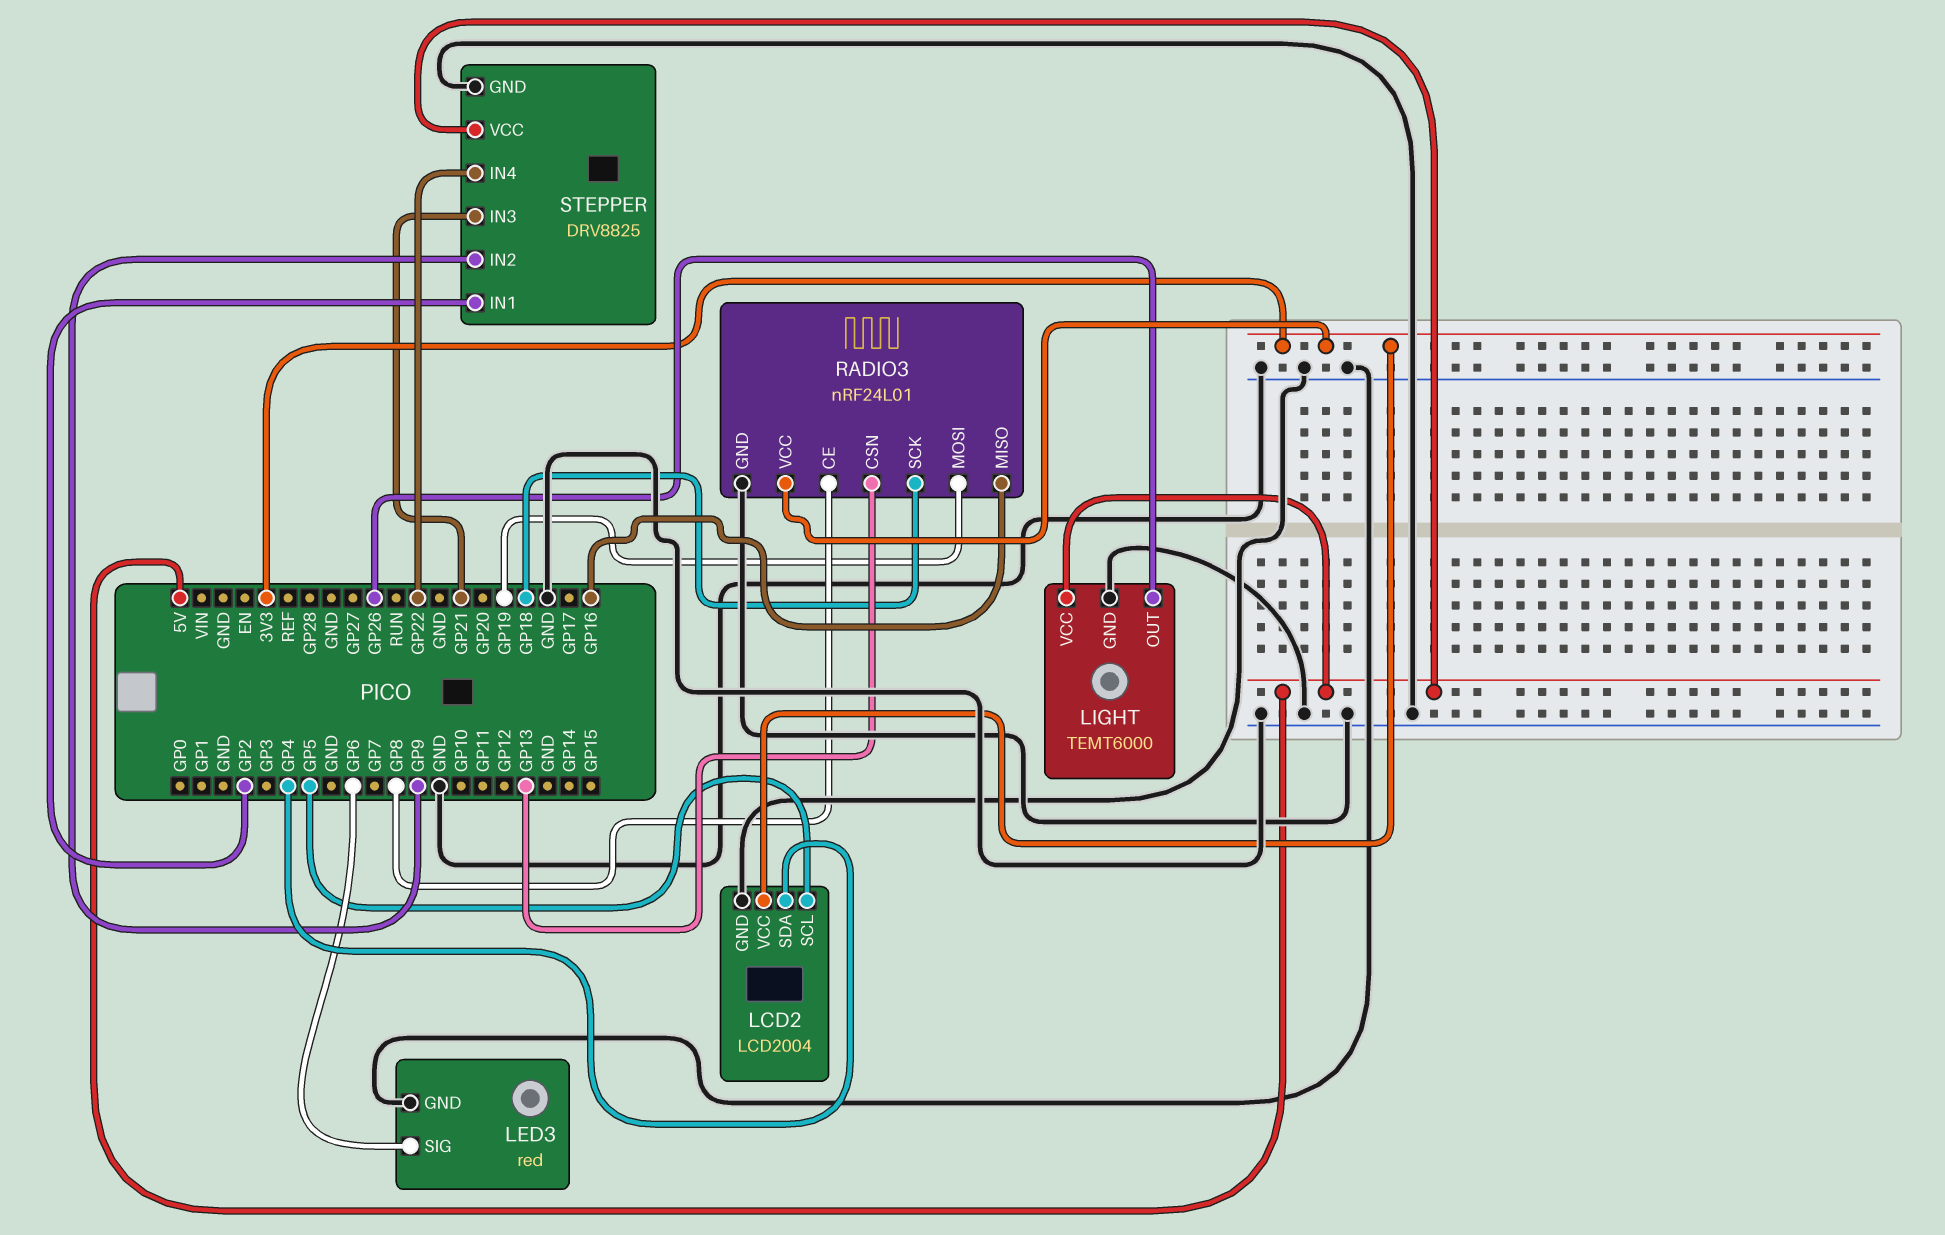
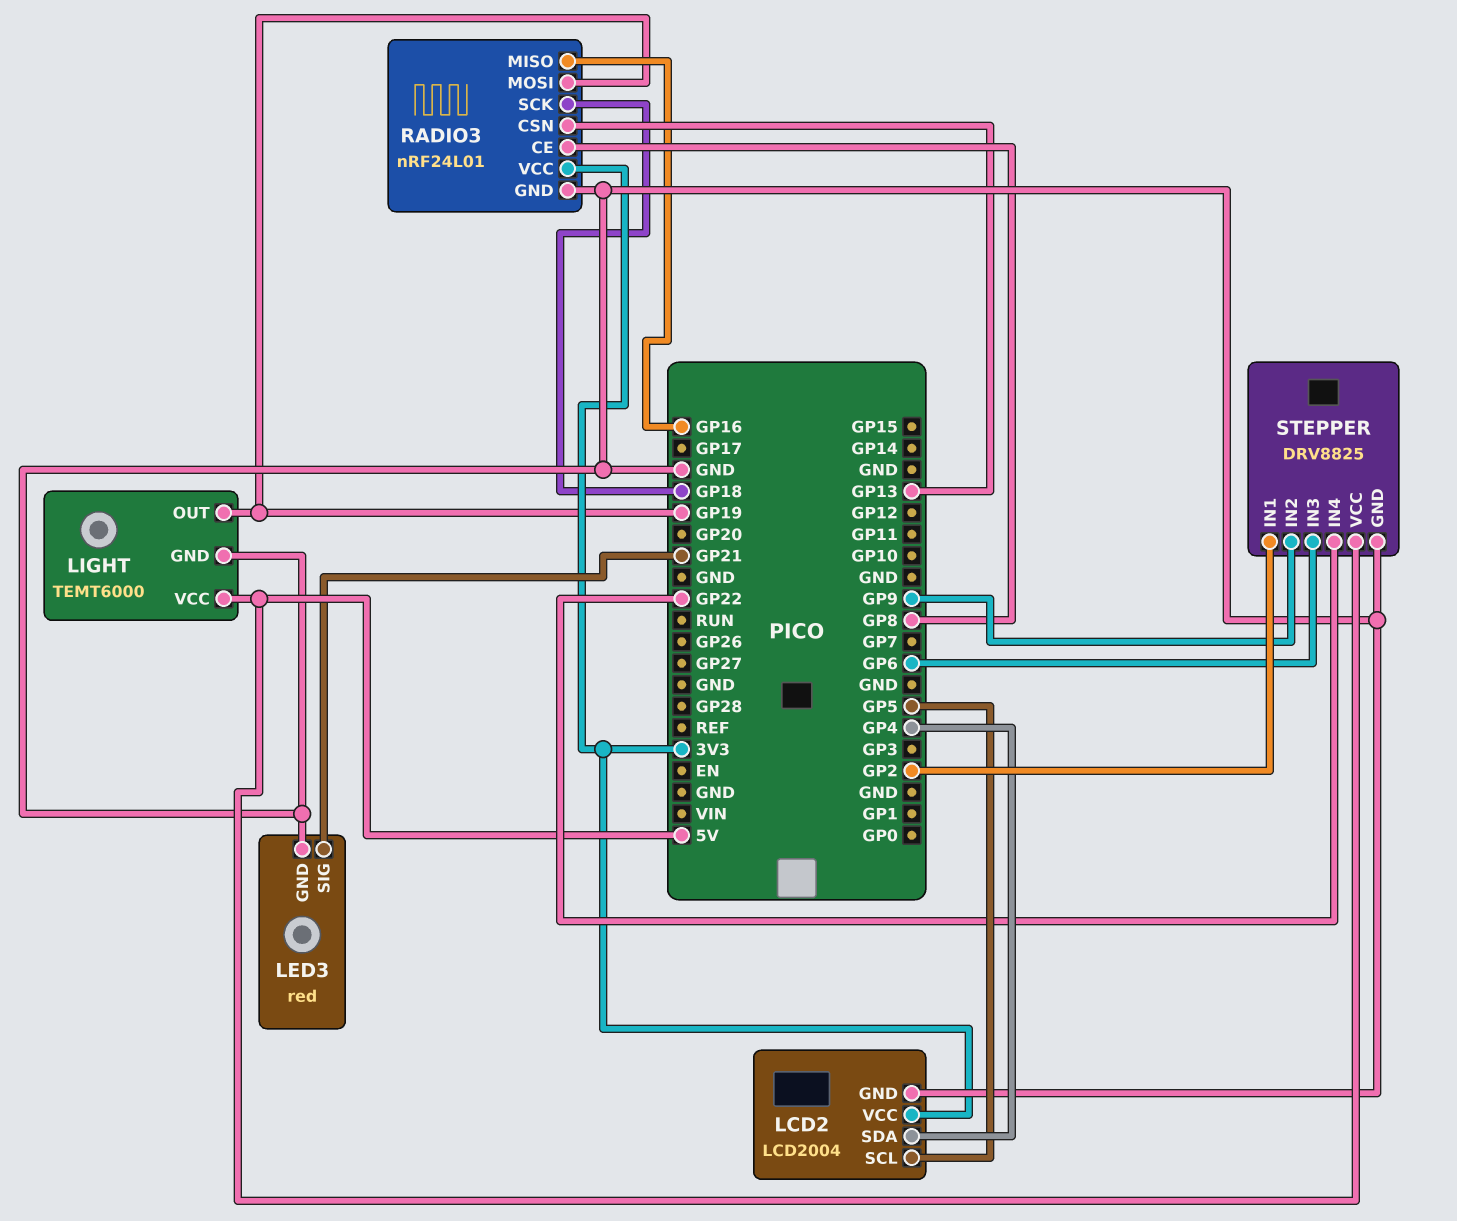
LED3 pin SIG: GP6 -> GP21
LIGHT pin OUT: GP26 -> GP19
STEPPER pin IN3: GP21 -> GP6

